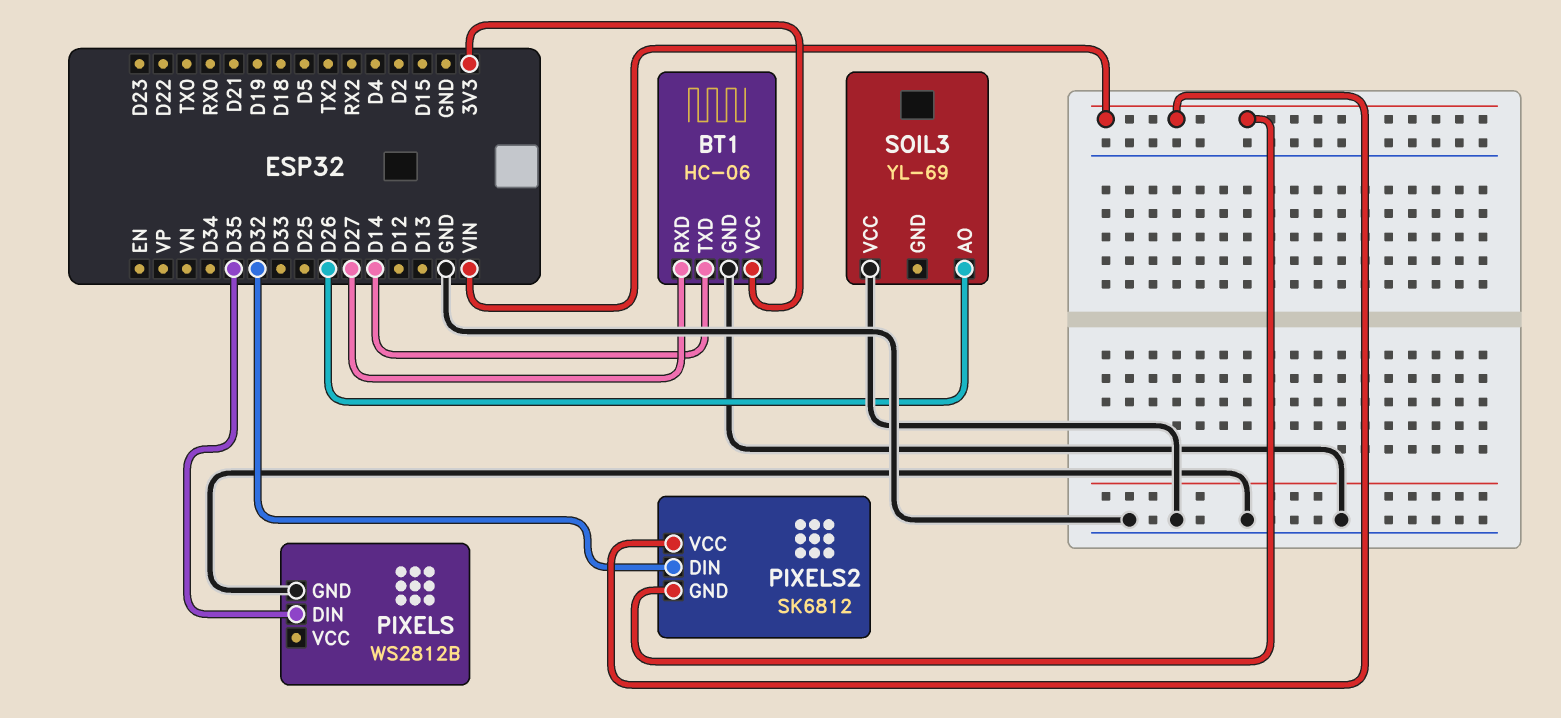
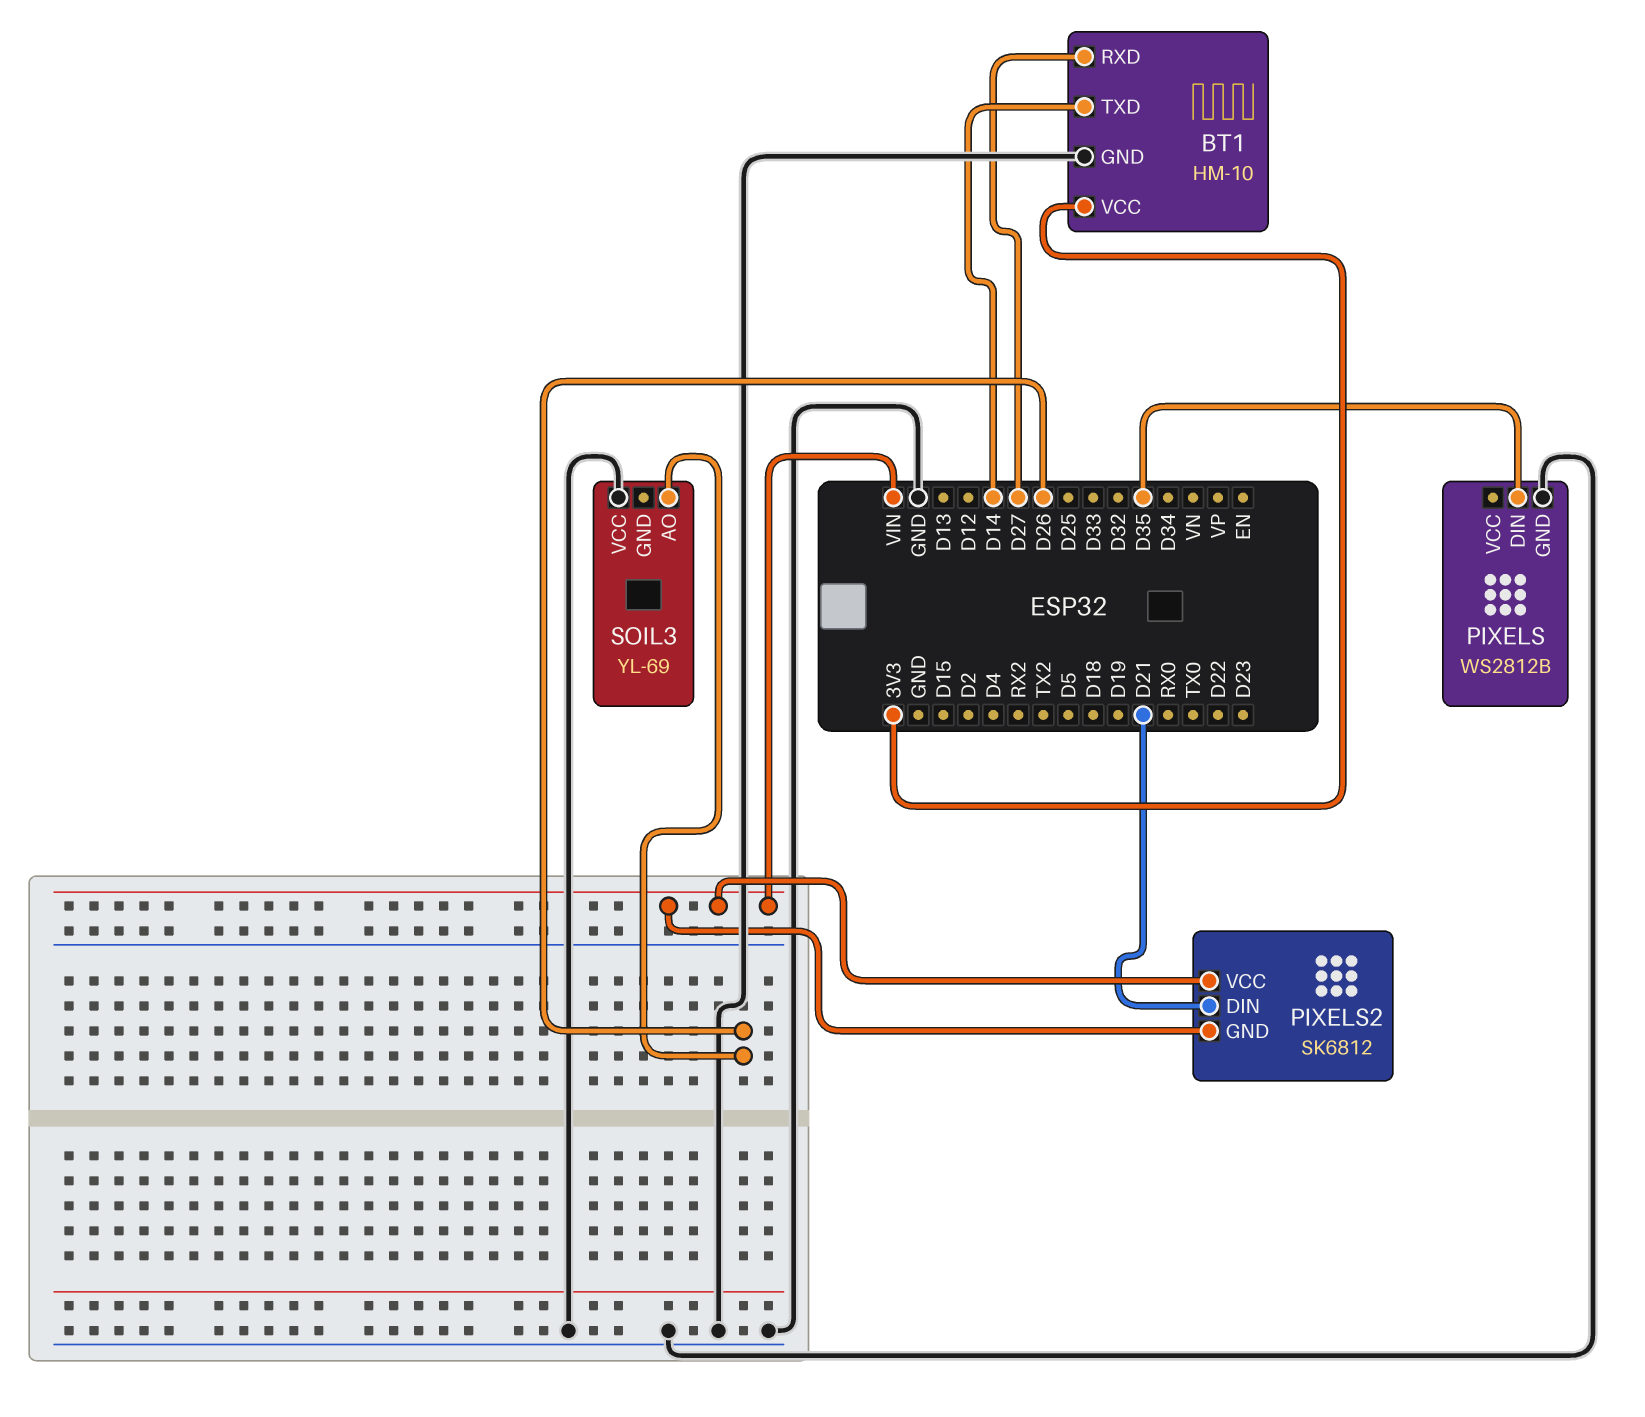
BT1: HC-06 -> HM-10
PIXELS2 pin DIN: D32 -> D21

